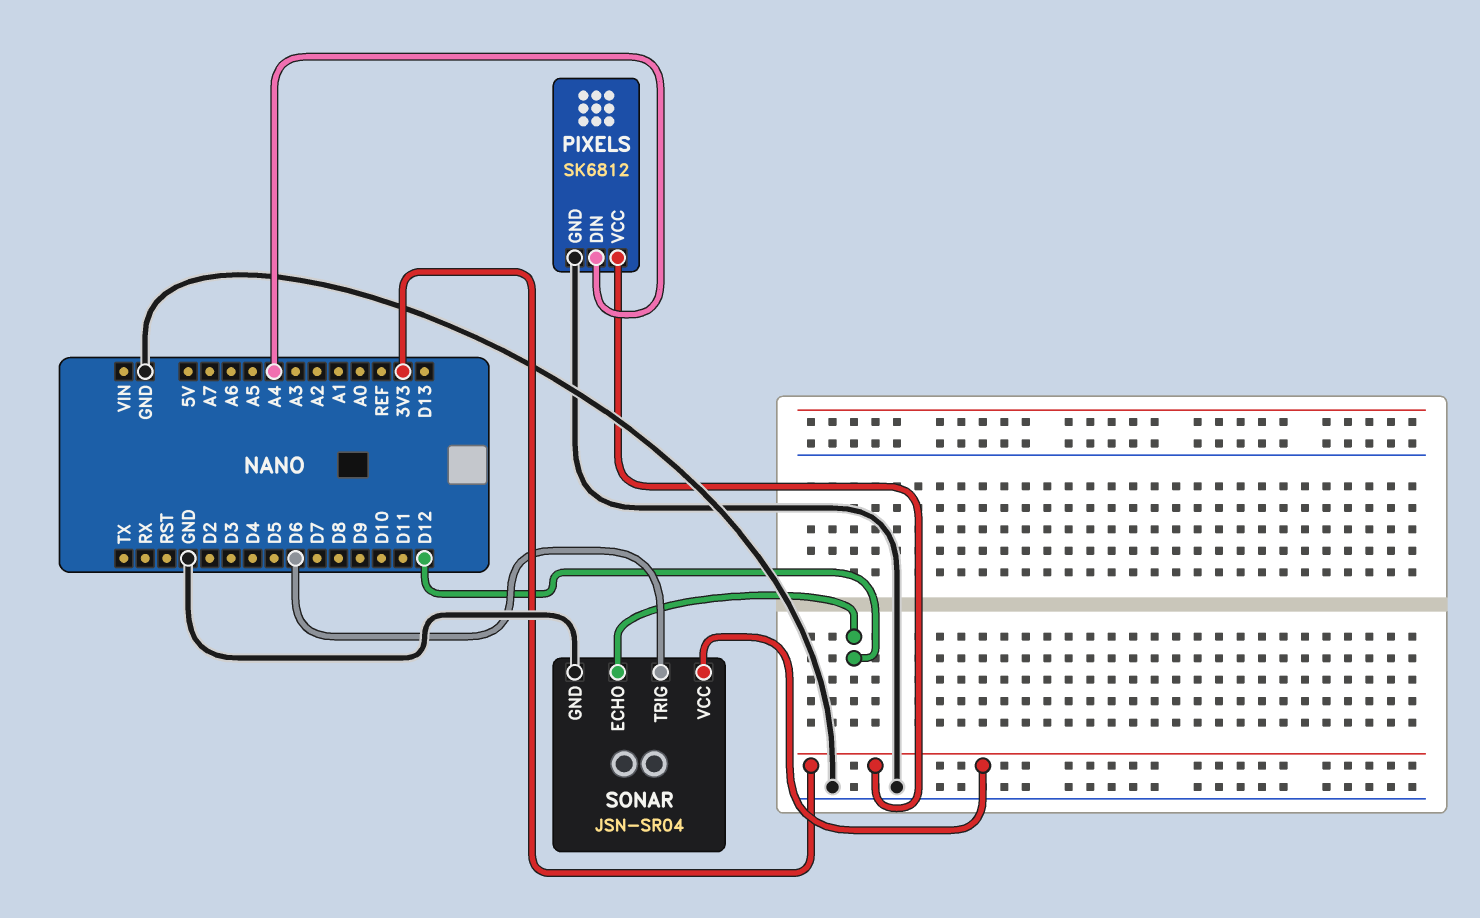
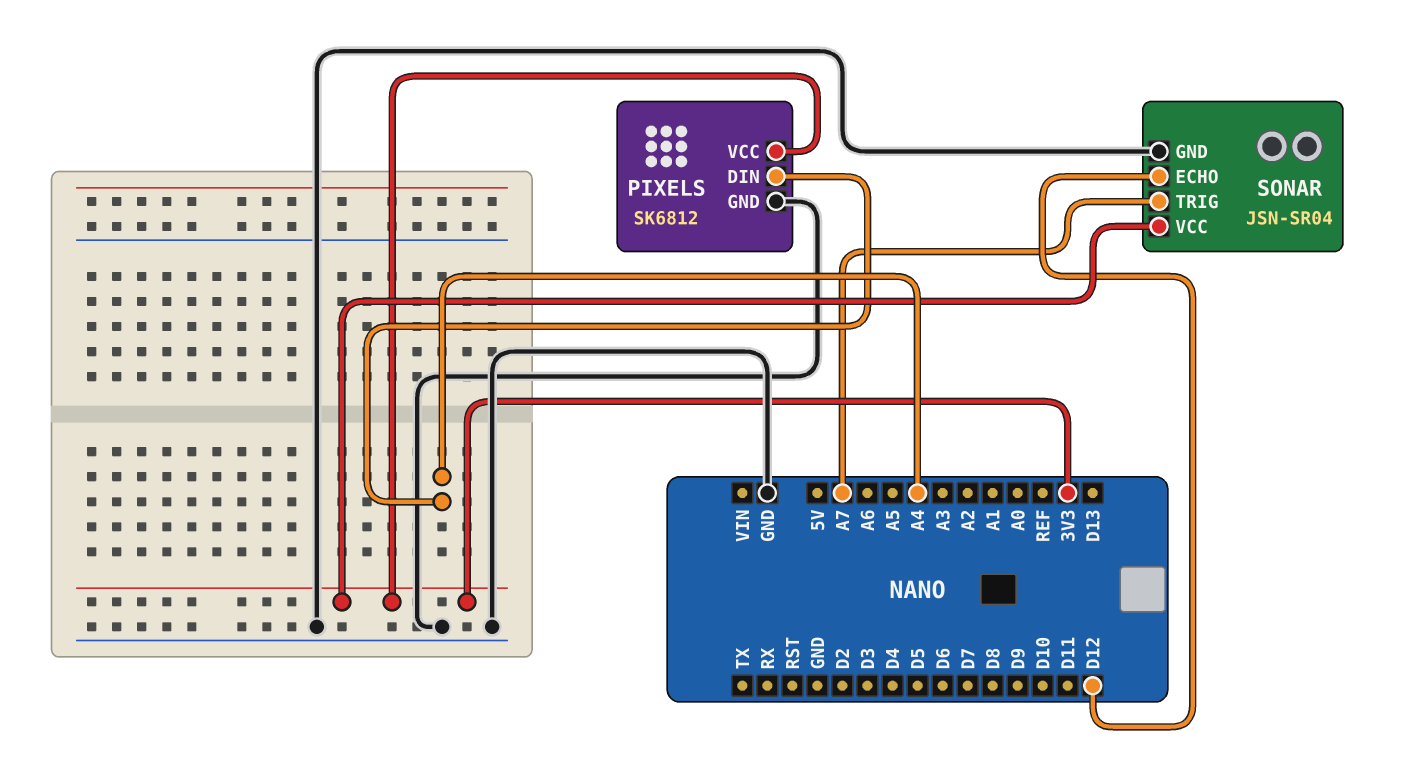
SONAR pin TRIG: D6 -> A7

